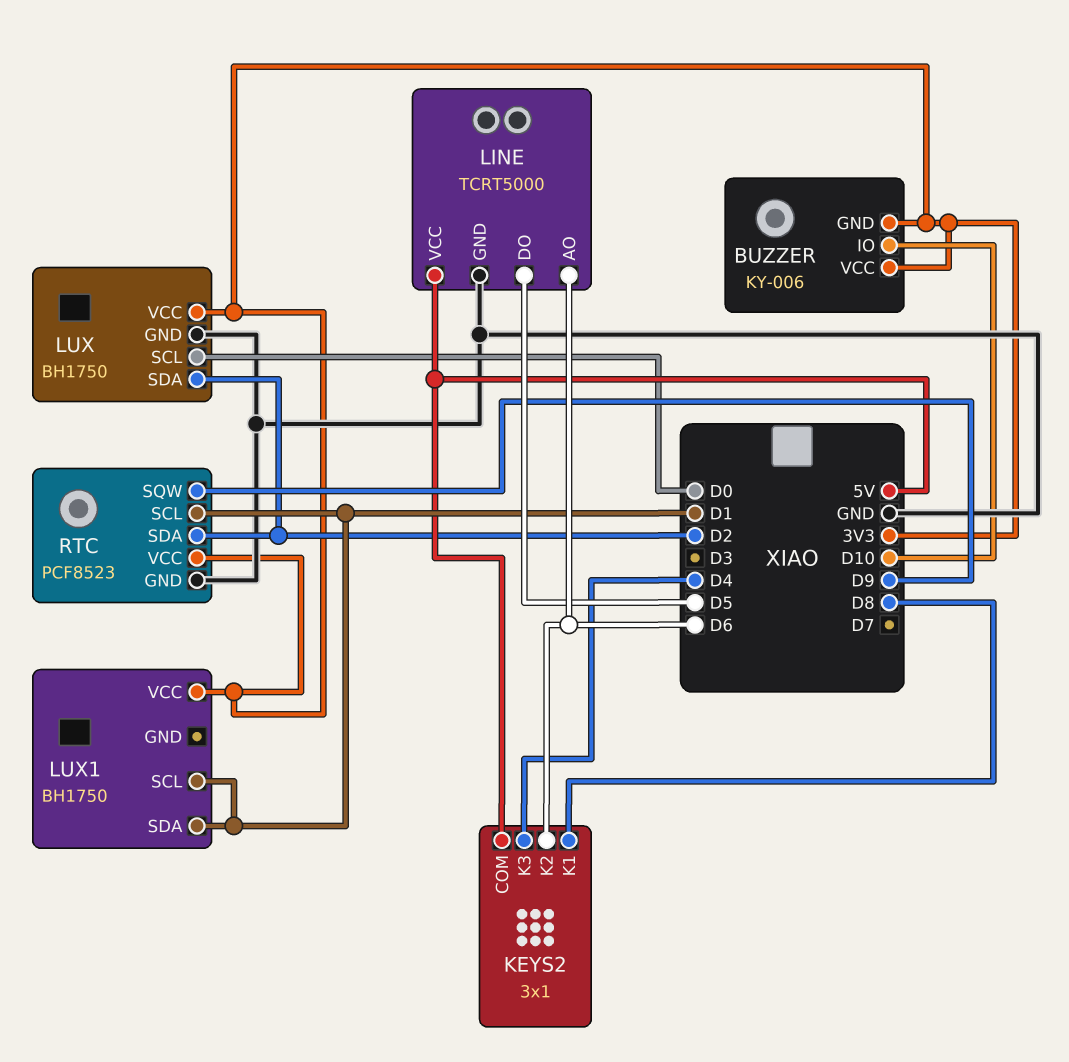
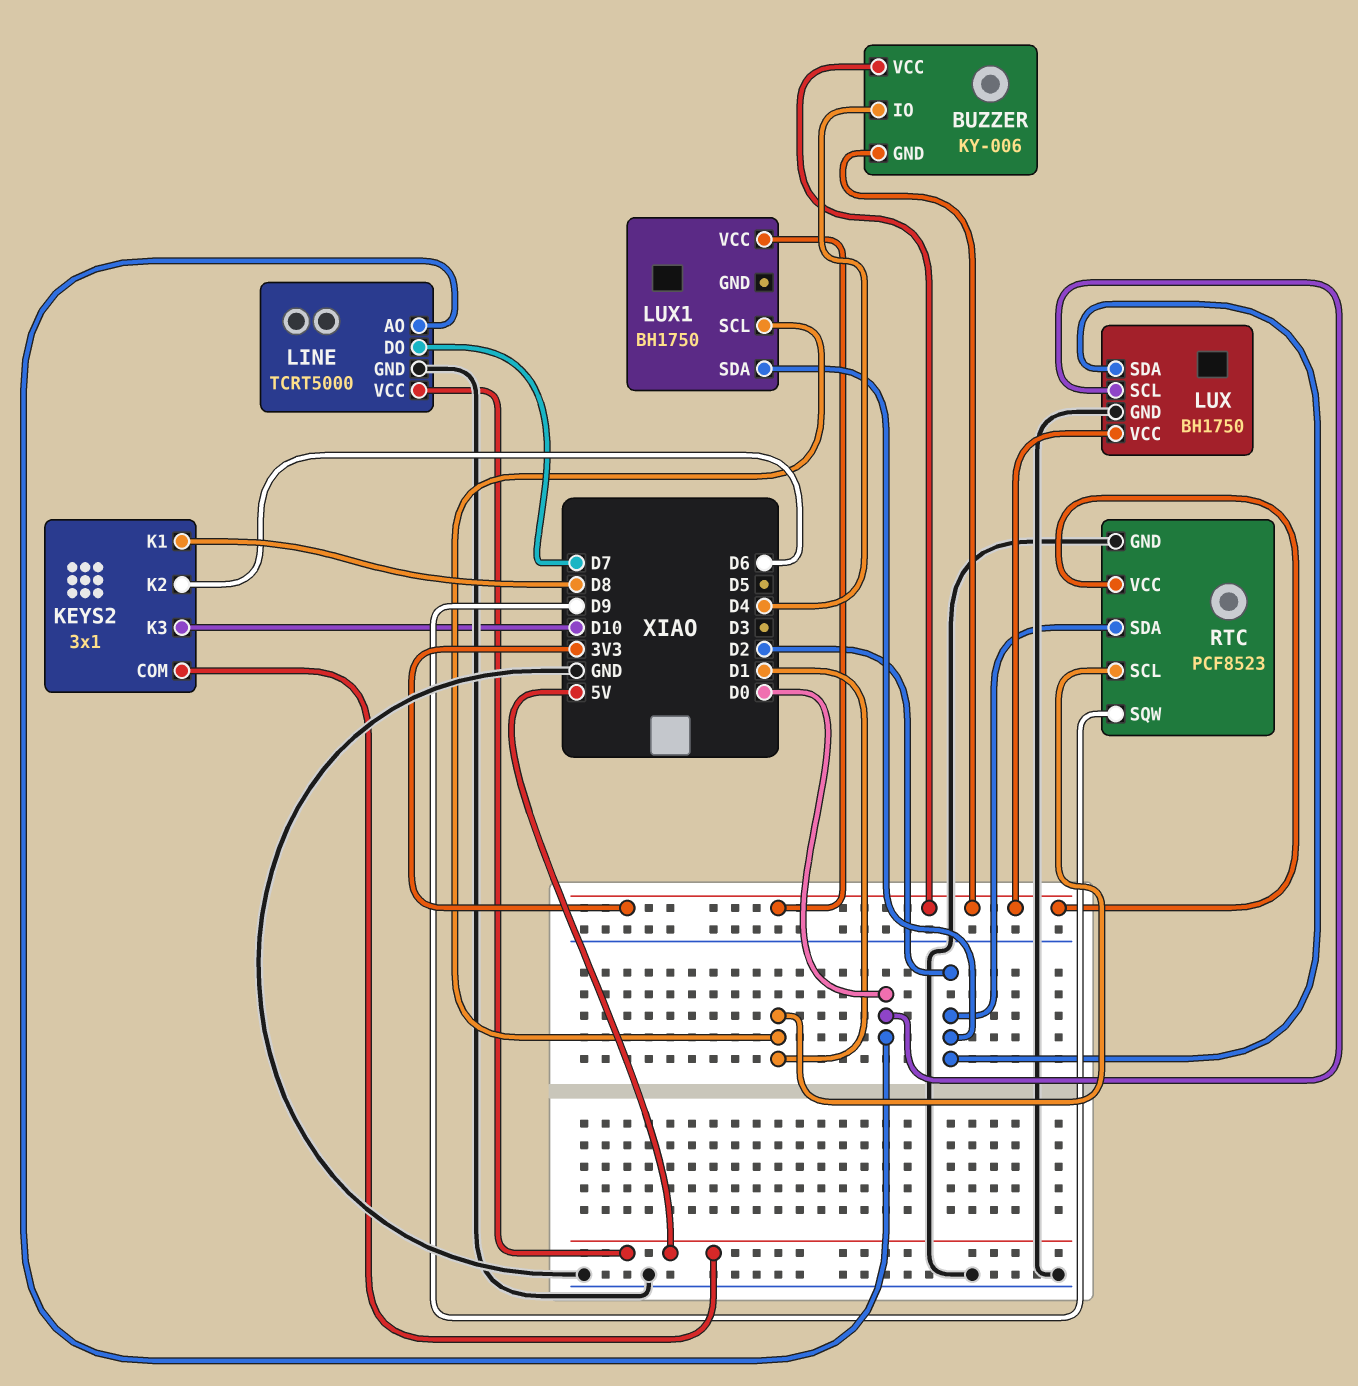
BUZZER pin IO: D10 -> D4
KEYS2 pin K3: D4 -> D10
LINE pin AO: D6 -> D0
LINE pin DO: D5 -> D7
LUX1 pin SDA: D1 -> D2

